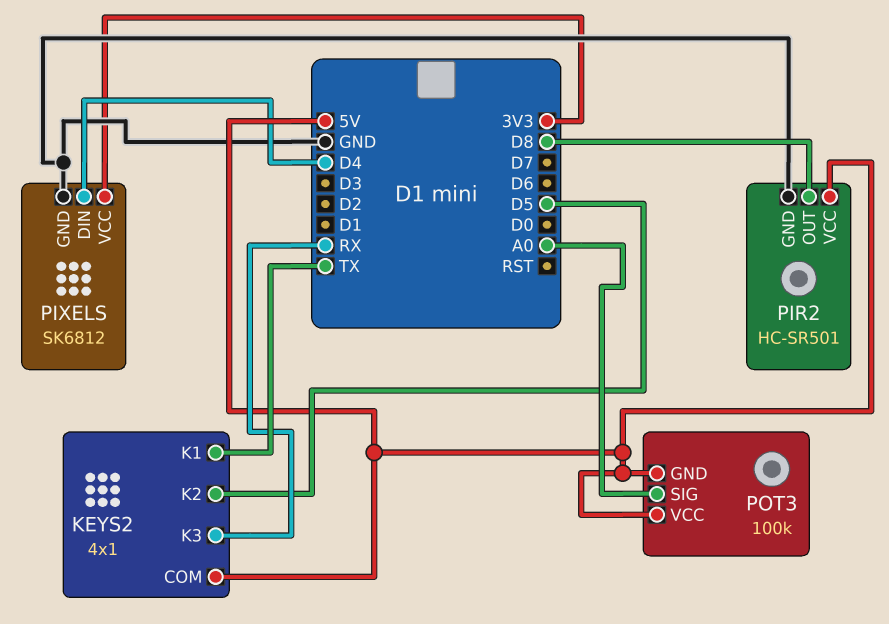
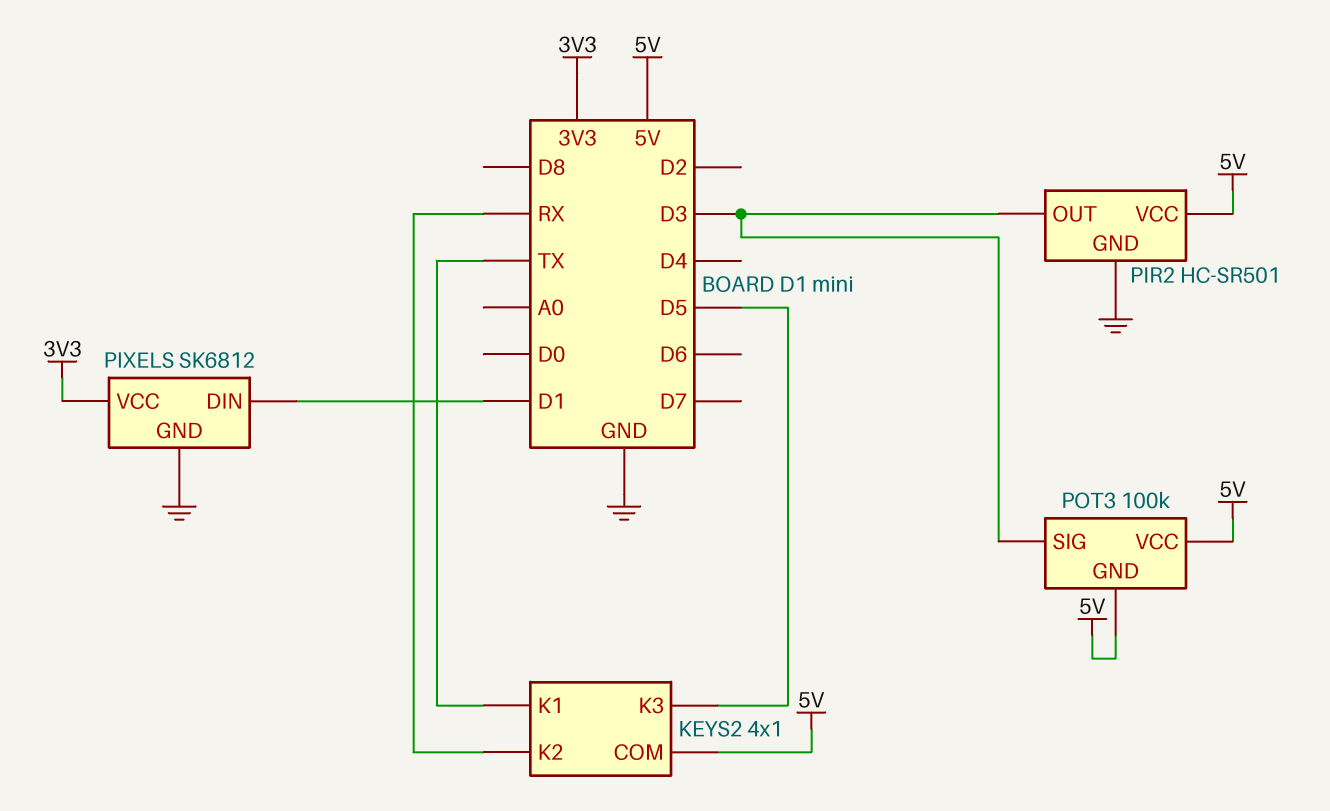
KEYS2 pin K2: D5 -> RX
KEYS2 pin K3: RX -> D5
PIR2 pin OUT: D8 -> D3
PIXELS pin DIN: D4 -> D1
POT3 pin SIG: A0 -> D3

